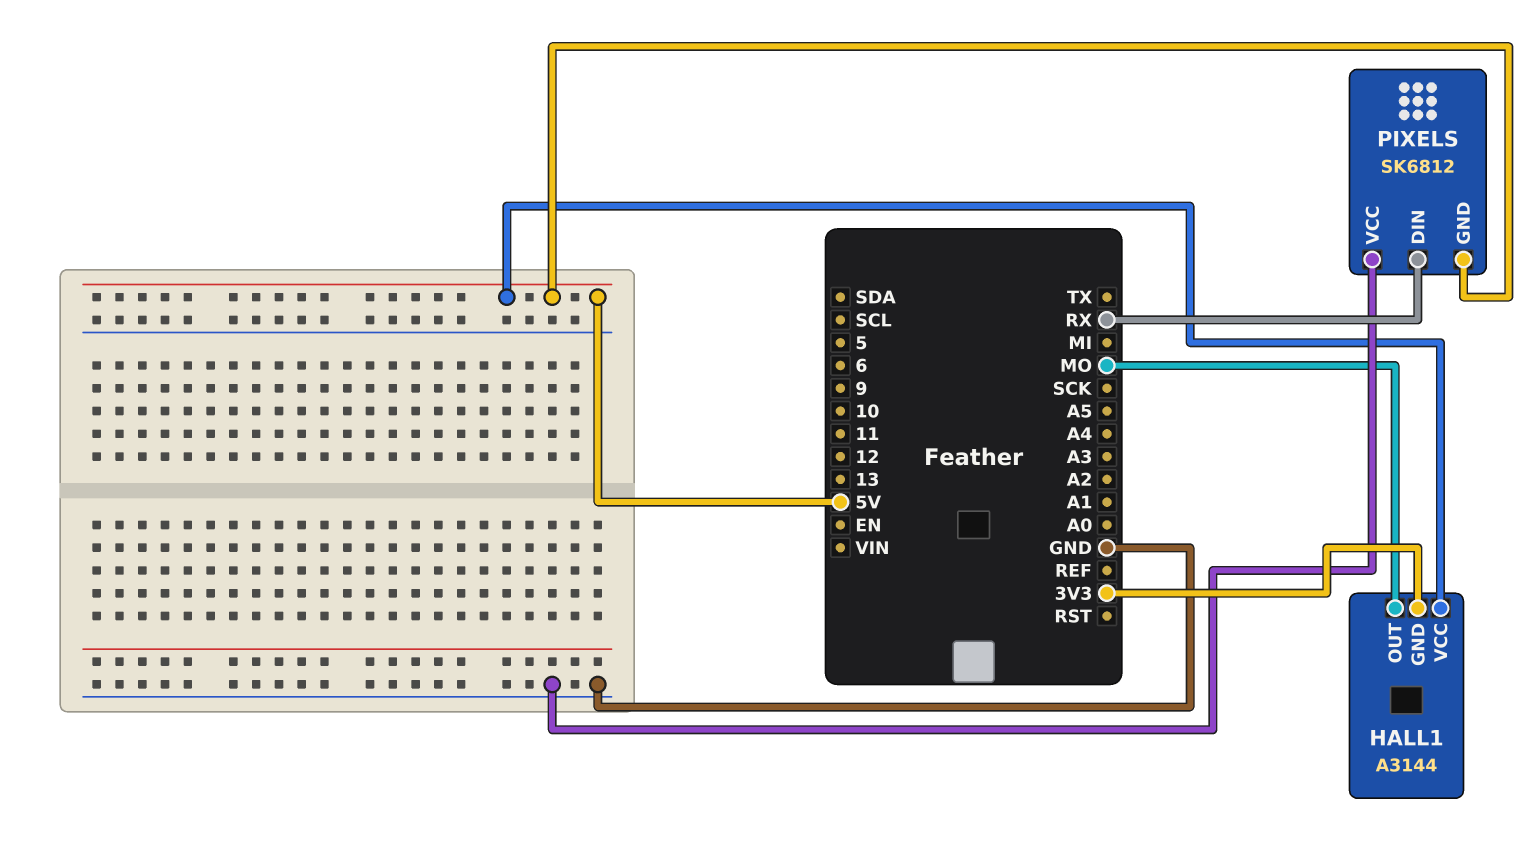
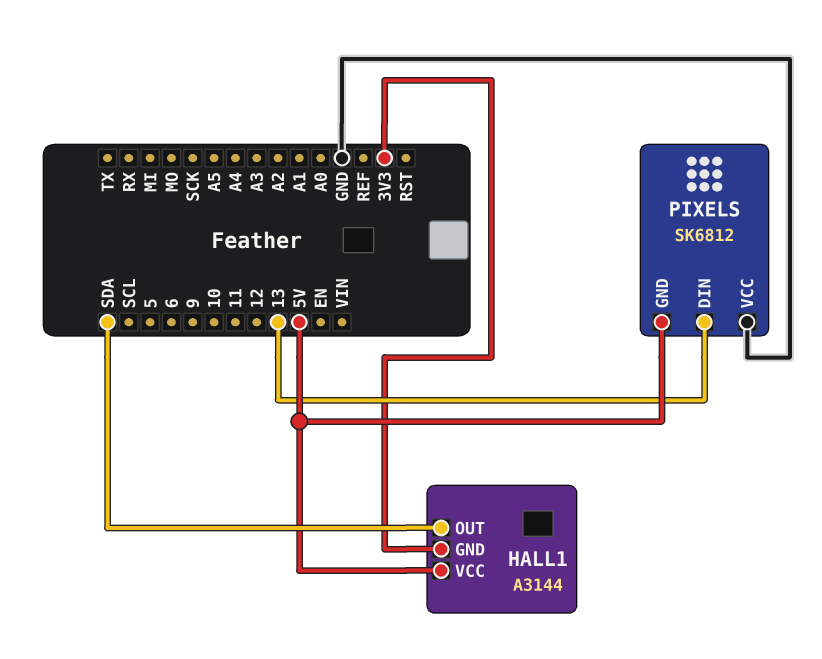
HALL1 pin OUT: MO -> SDA
PIXELS pin DIN: RX -> 13

